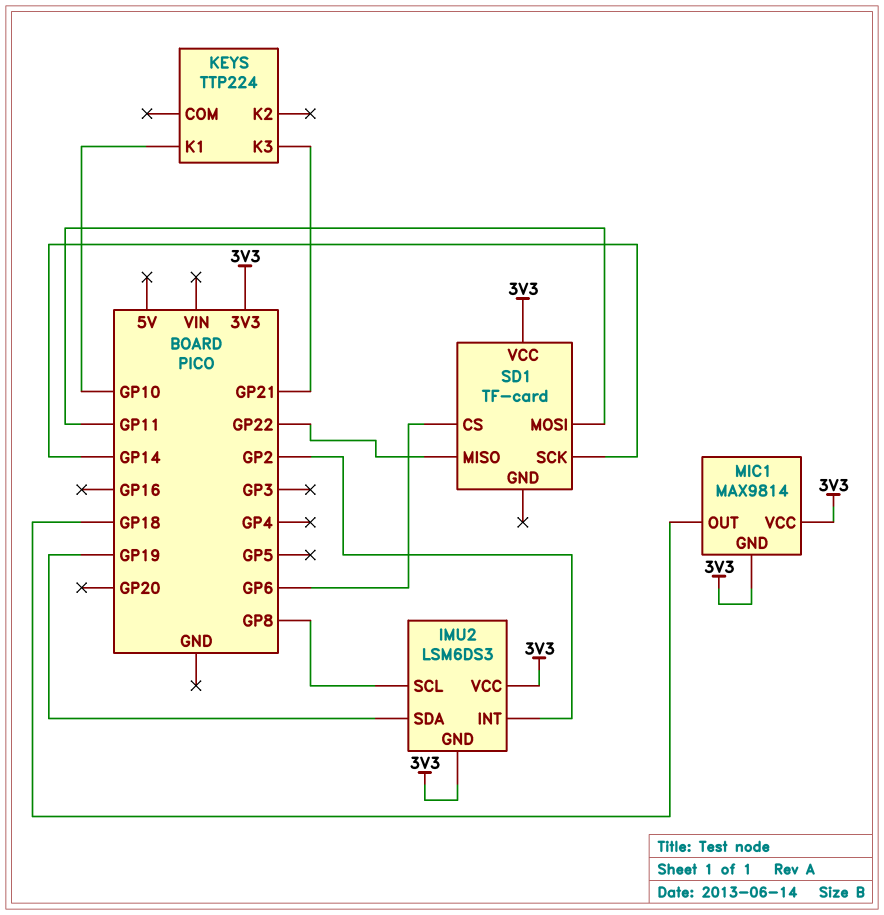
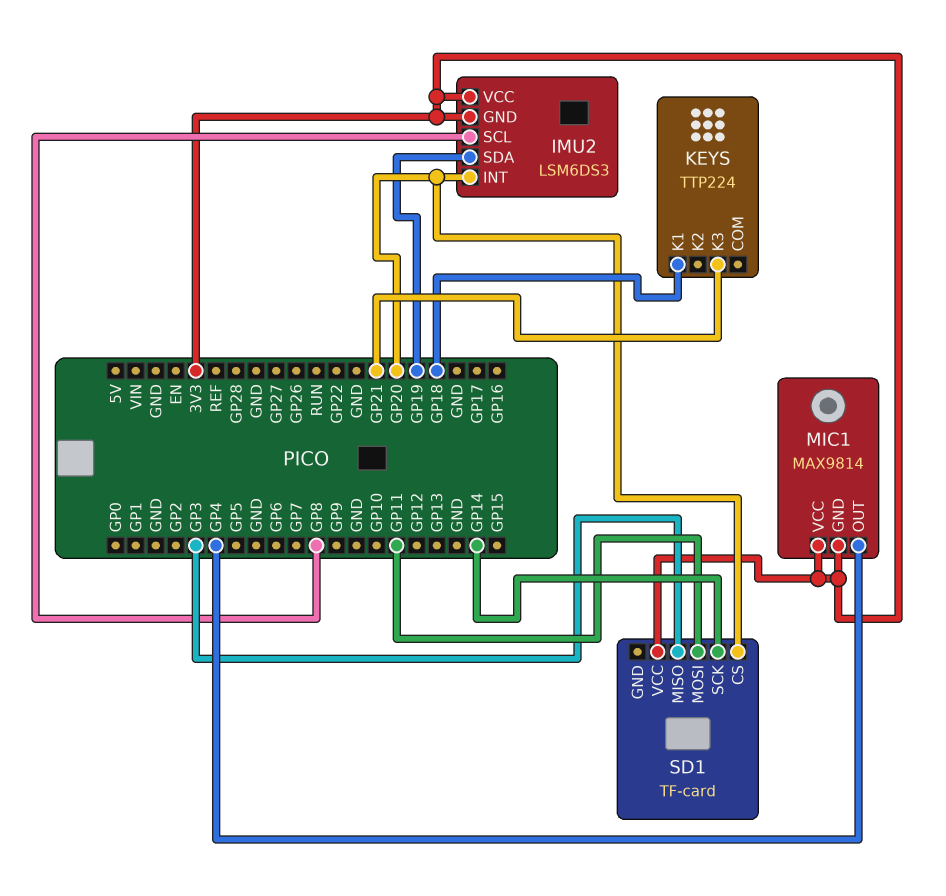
IMU2 pin INT: GP2 -> GP20
KEYS pin K1: GP10 -> GP18
MIC1 pin OUT: GP18 -> GP4
SD1 pin CS: GP6 -> GP20
SD1 pin MISO: GP22 -> GP3

